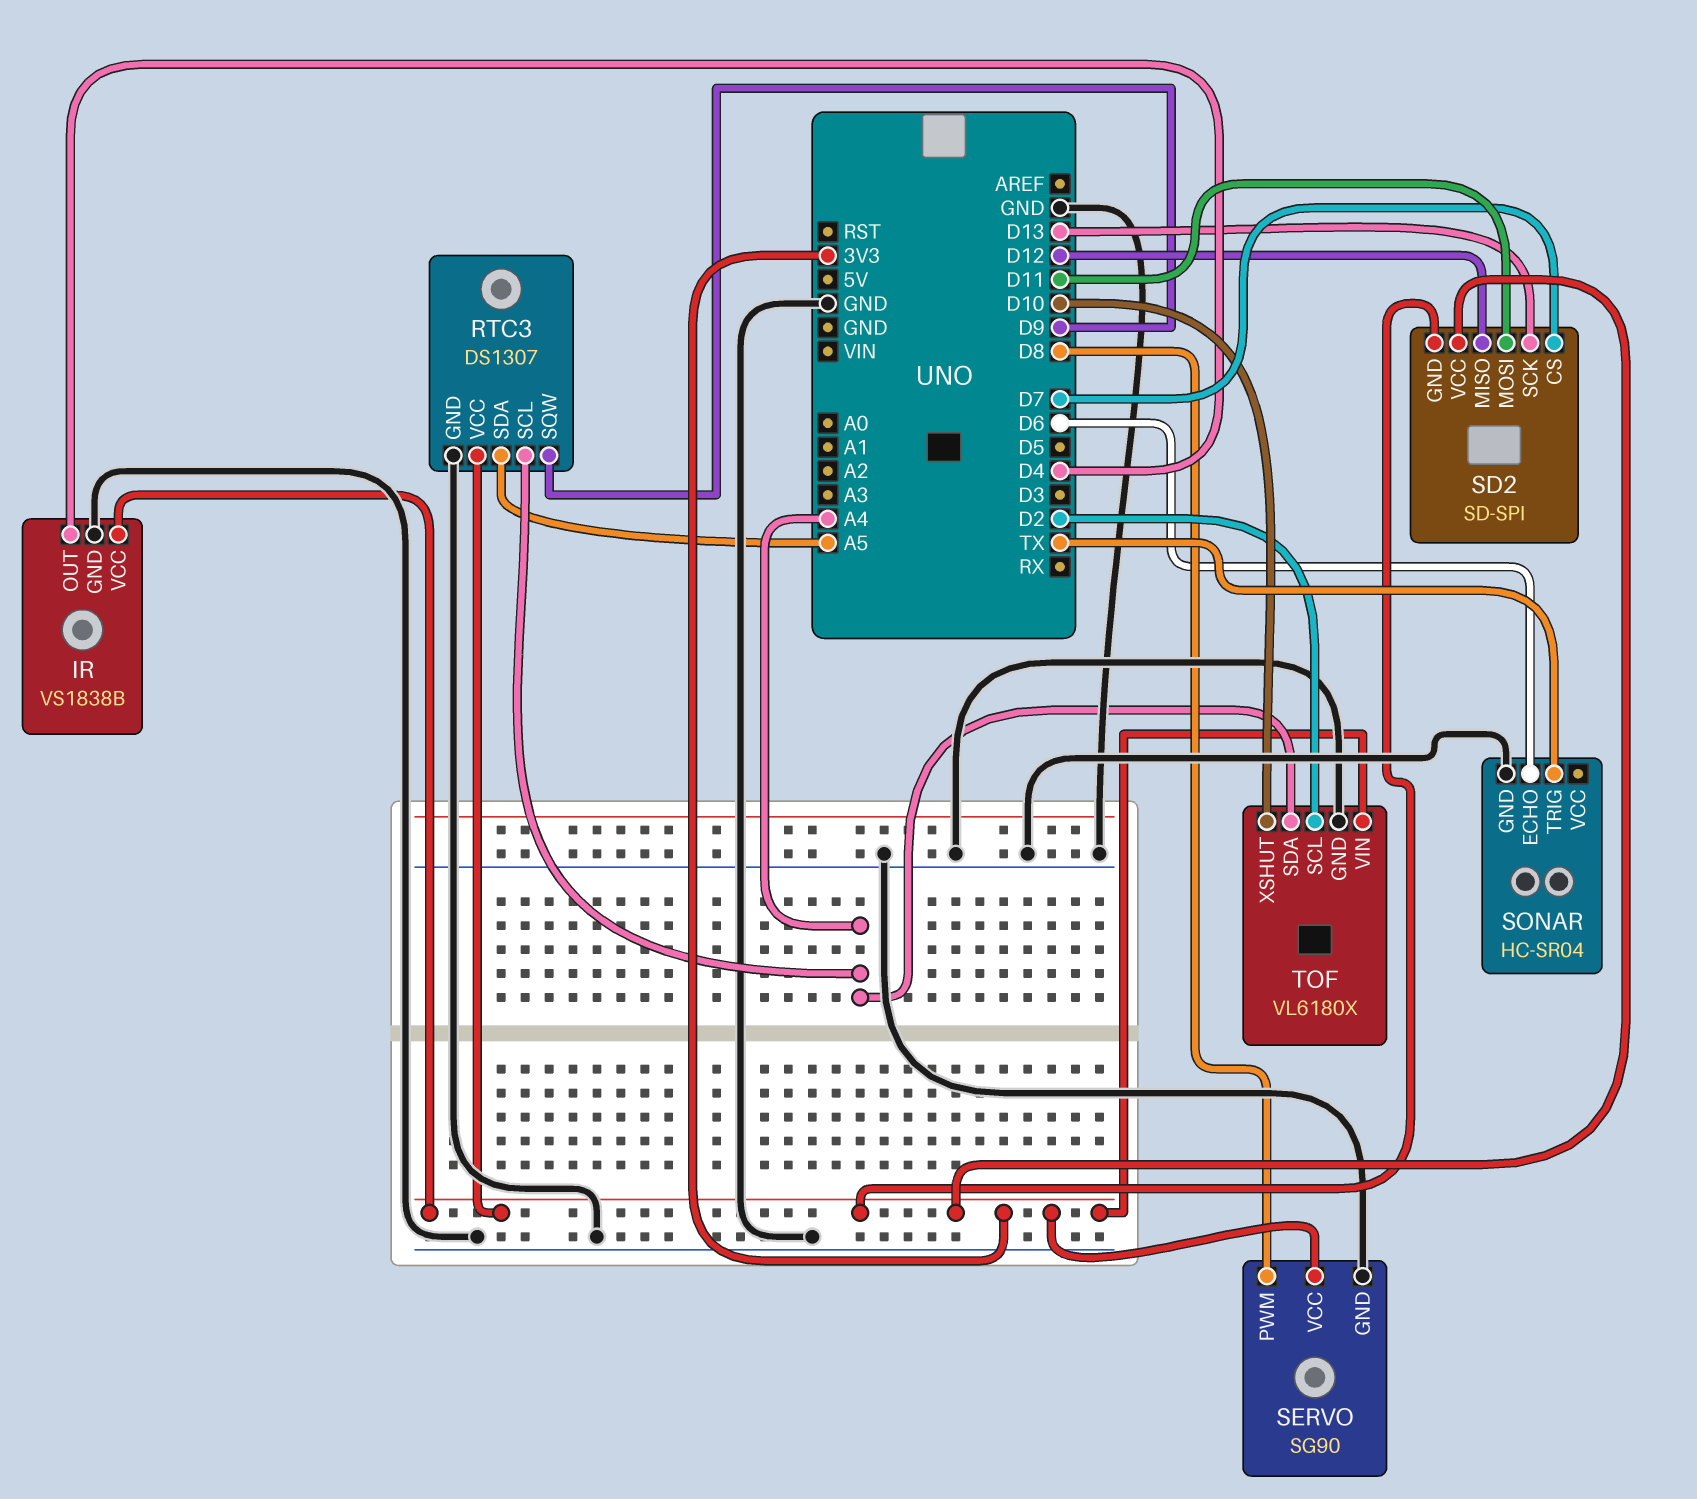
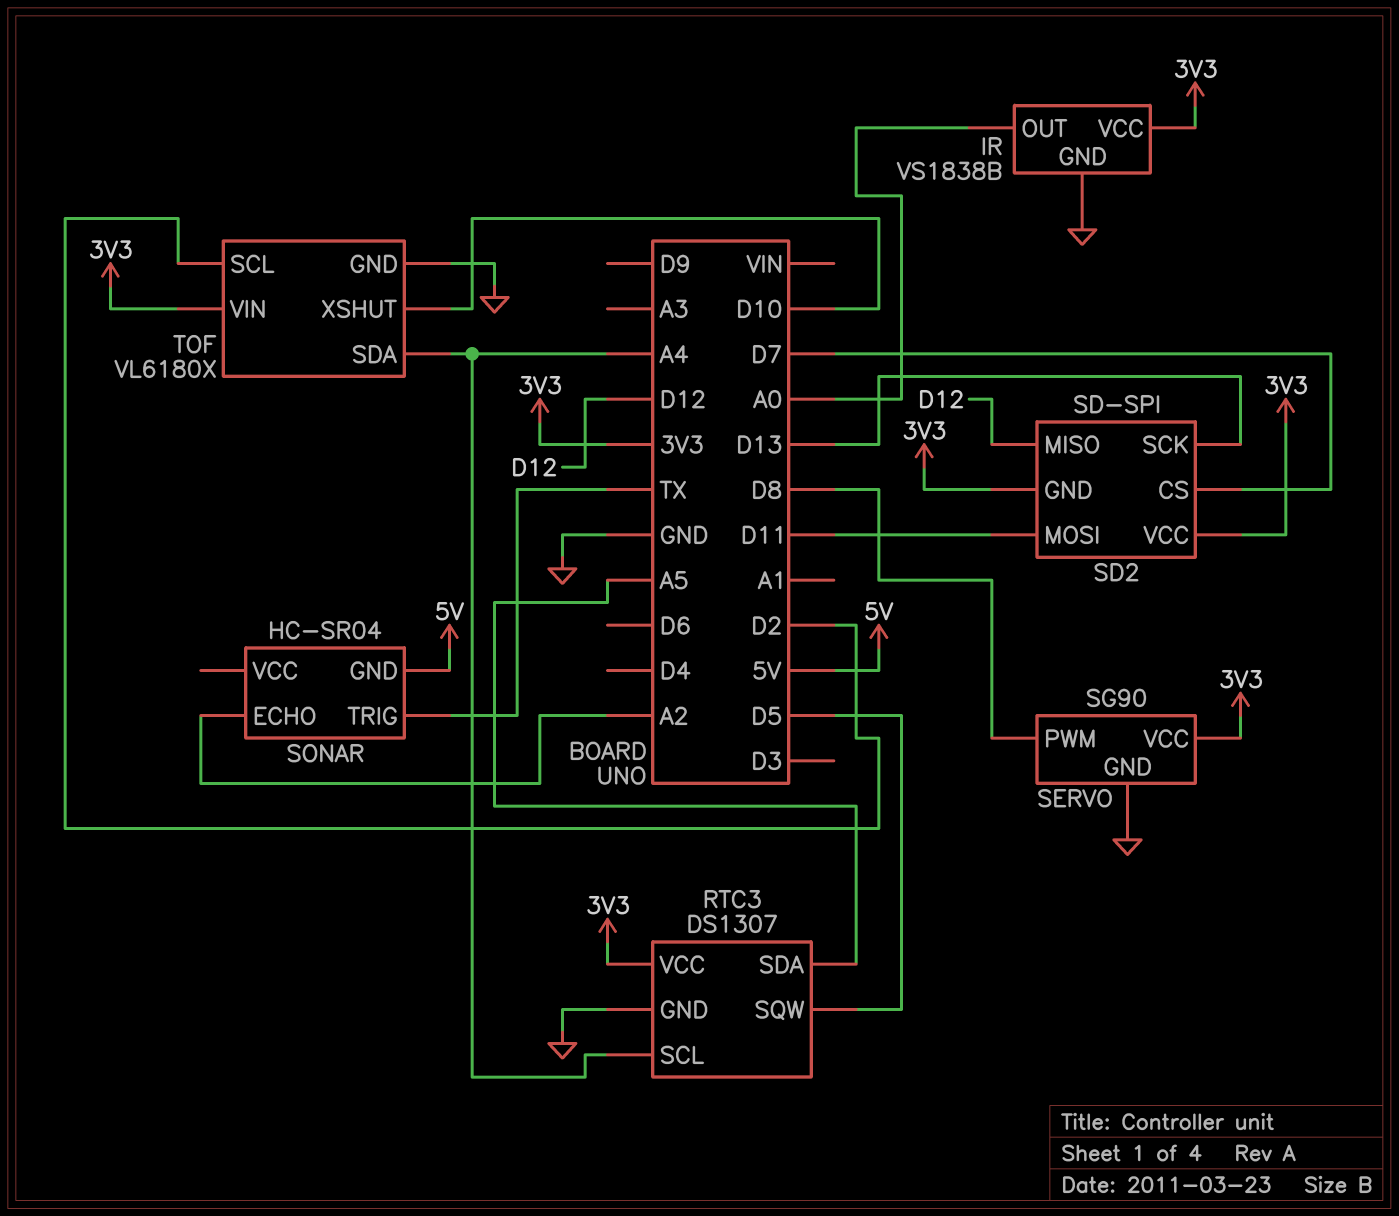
IR pin OUT: D4 -> A0
RTC3 pin SQW: D9 -> D5
SONAR pin ECHO: D6 -> A2
SONAR pin GND: GND -> 5V

